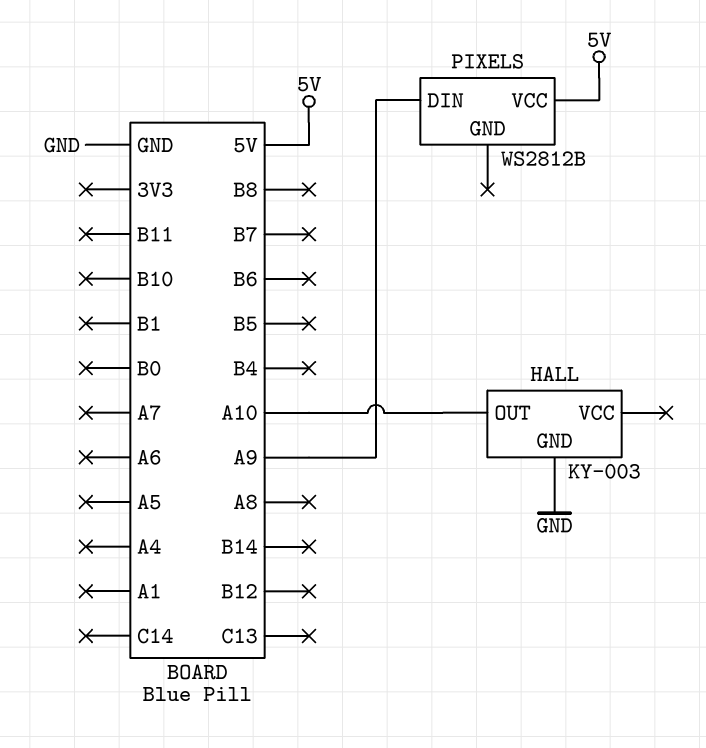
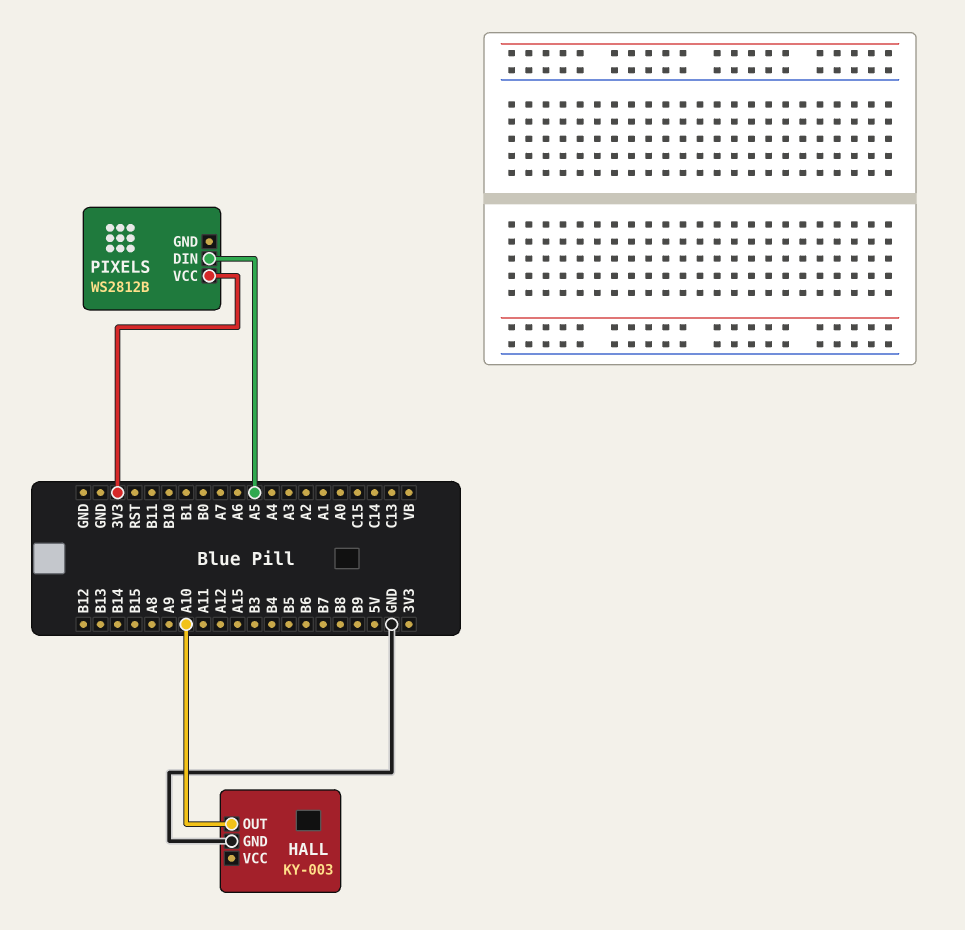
PIXELS pin DIN: A9 -> A5
PIXELS pin VCC: 5V -> 3V3

